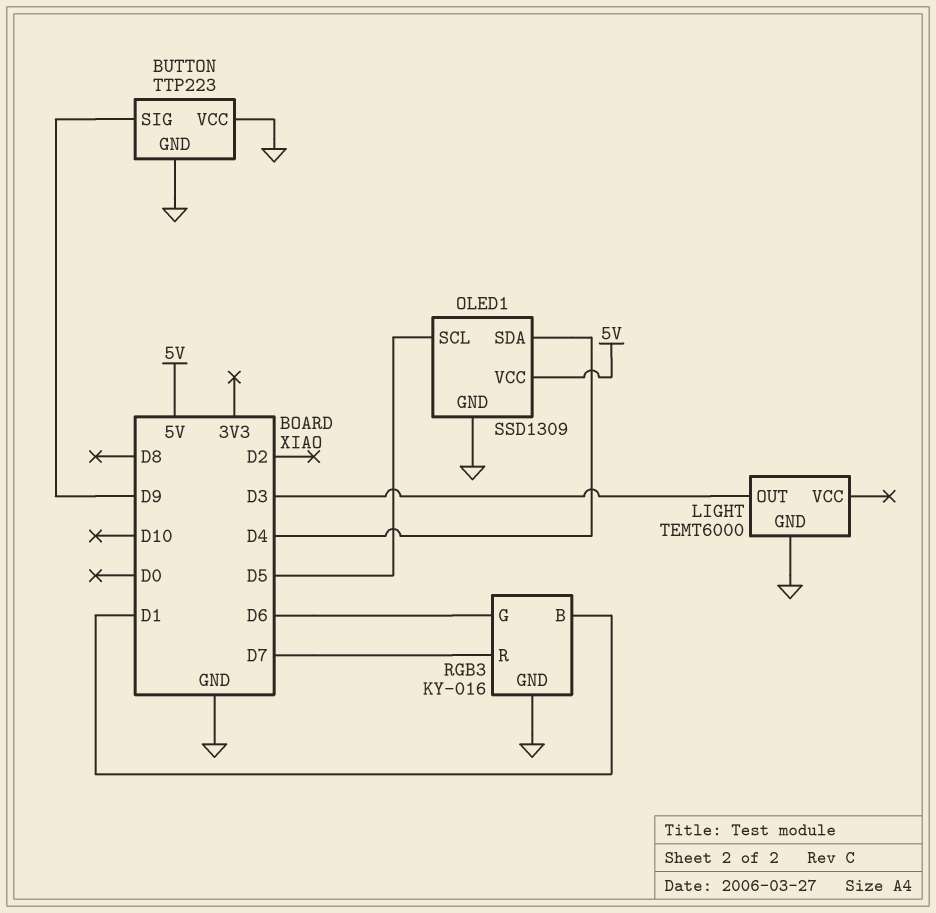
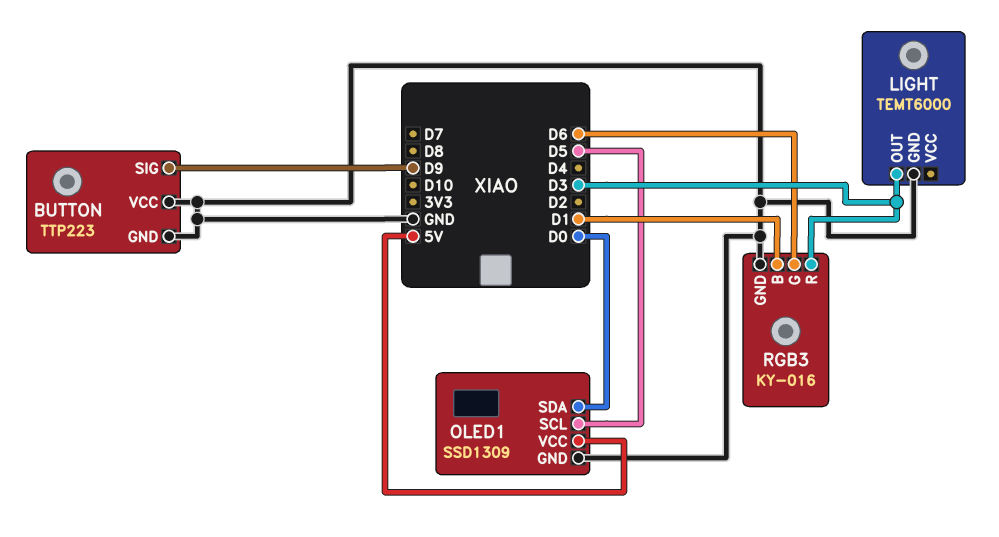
OLED1 pin SDA: D4 -> D0
RGB3 pin R: D7 -> D3

